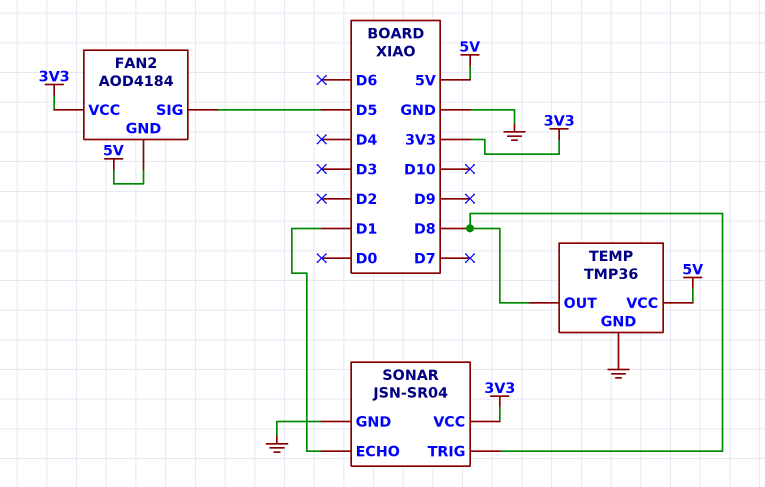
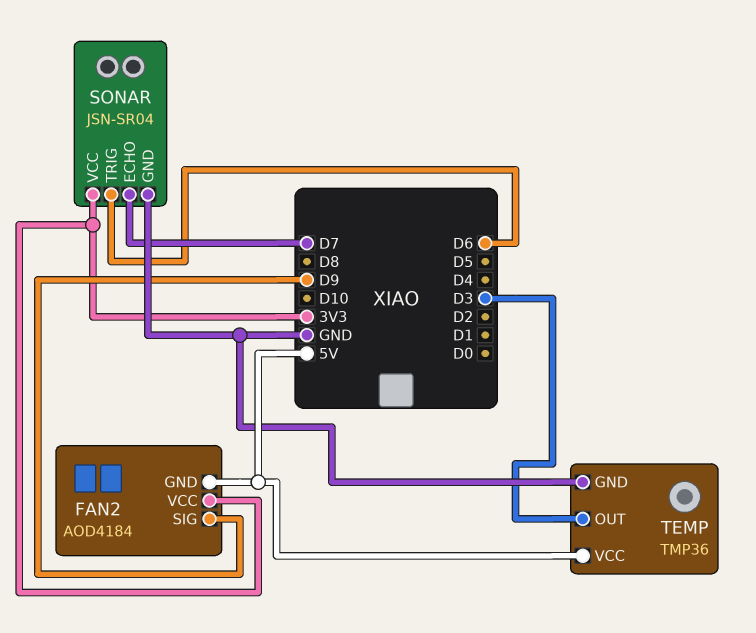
FAN2 pin SIG: D5 -> D9
SONAR pin ECHO: D1 -> D7
SONAR pin TRIG: D8 -> D6
TEMP pin OUT: D8 -> D3

